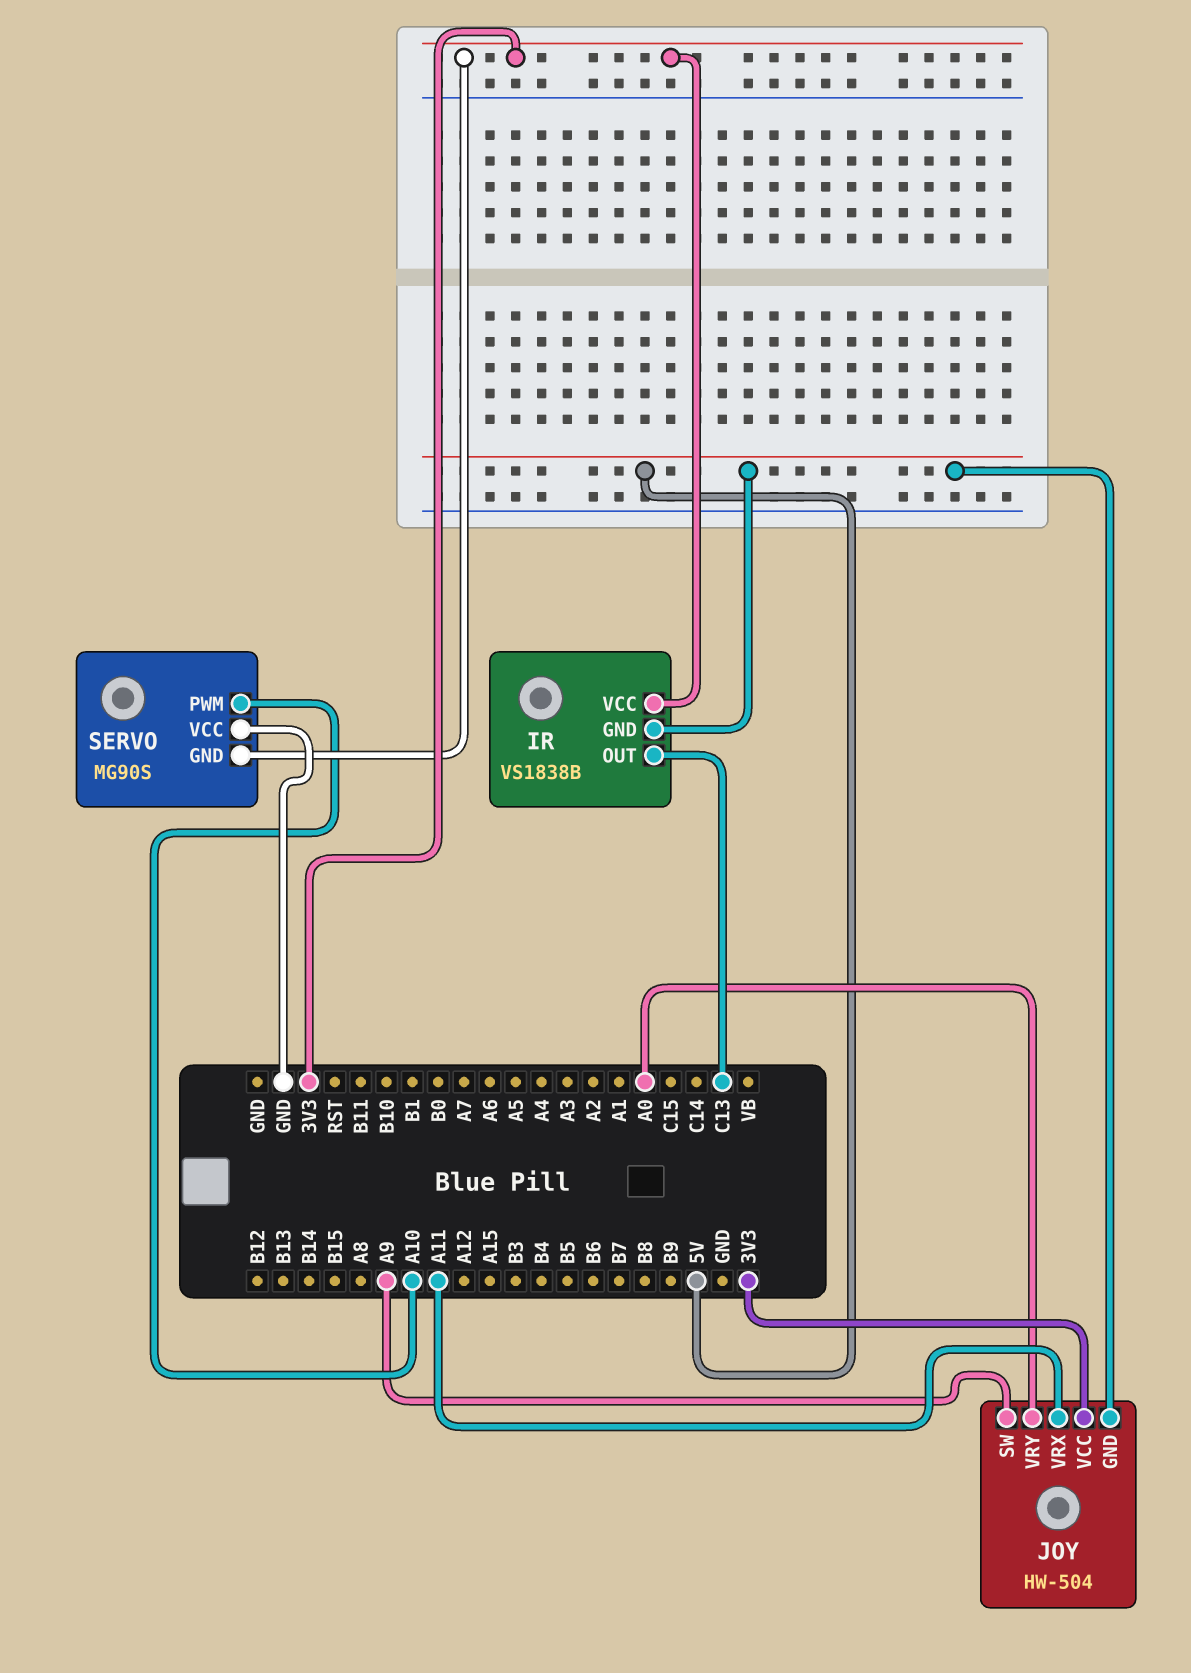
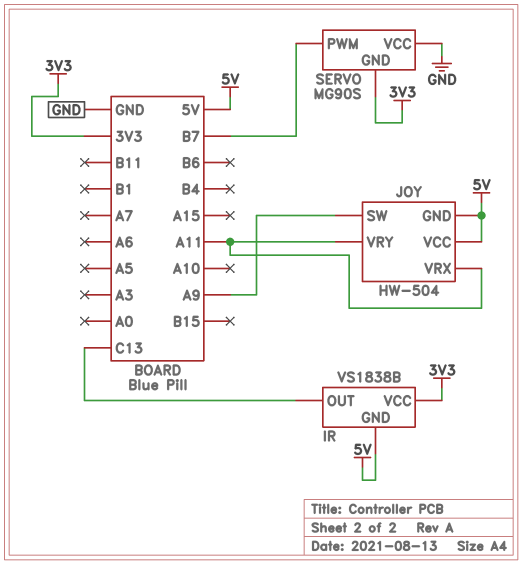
JOY pin VCC: 3V3 -> 5V
JOY pin VRY: A0 -> A11
SERVO pin PWM: A10 -> B7

